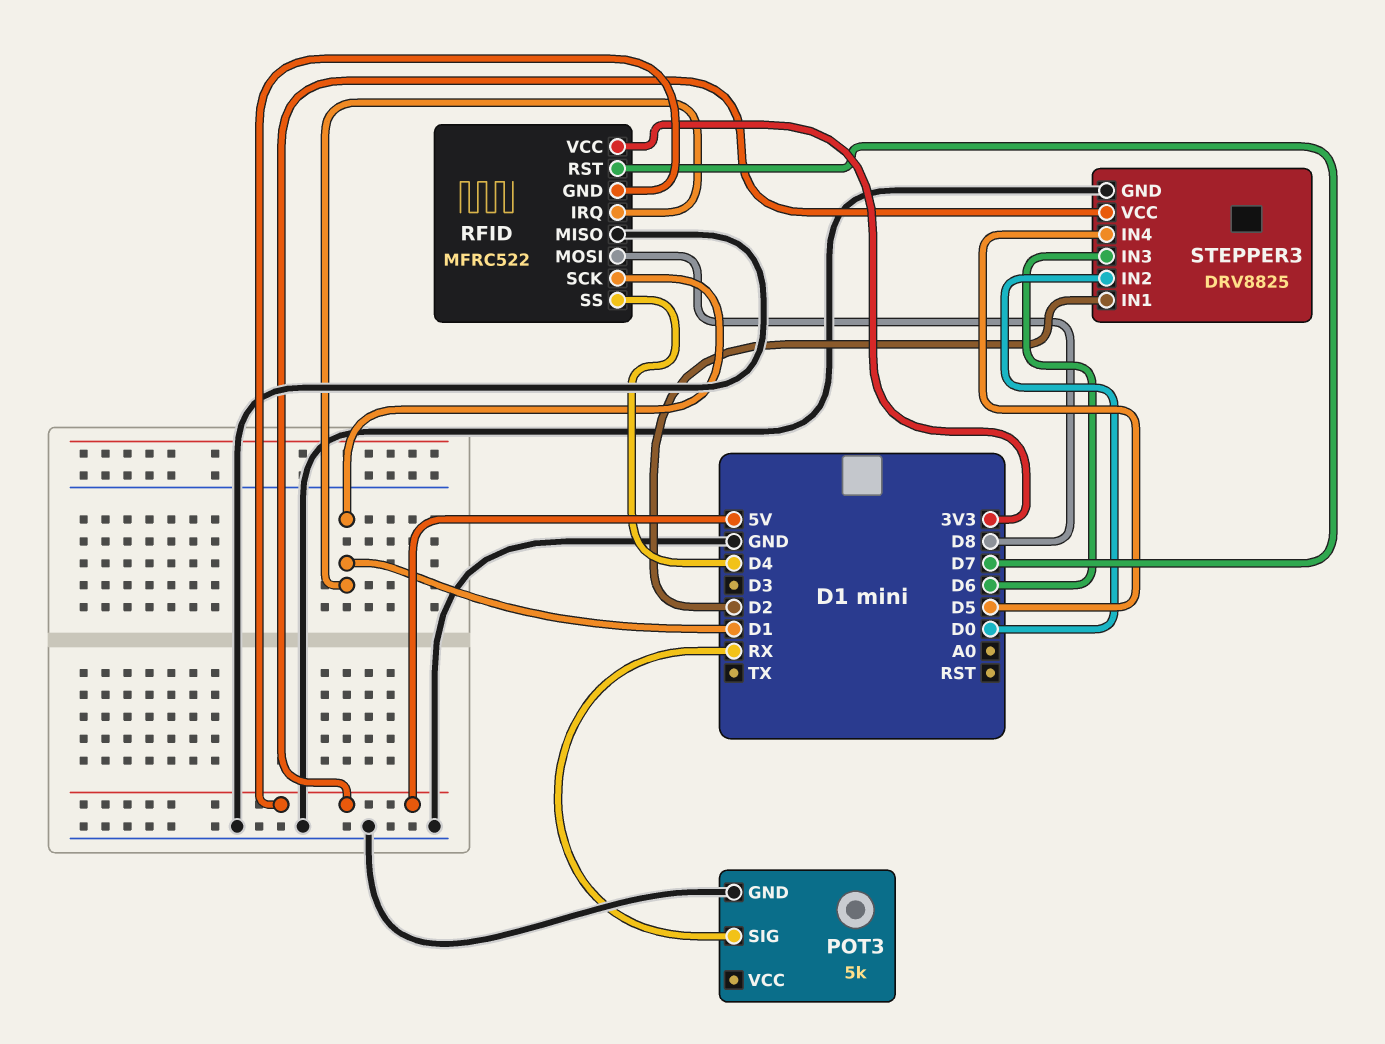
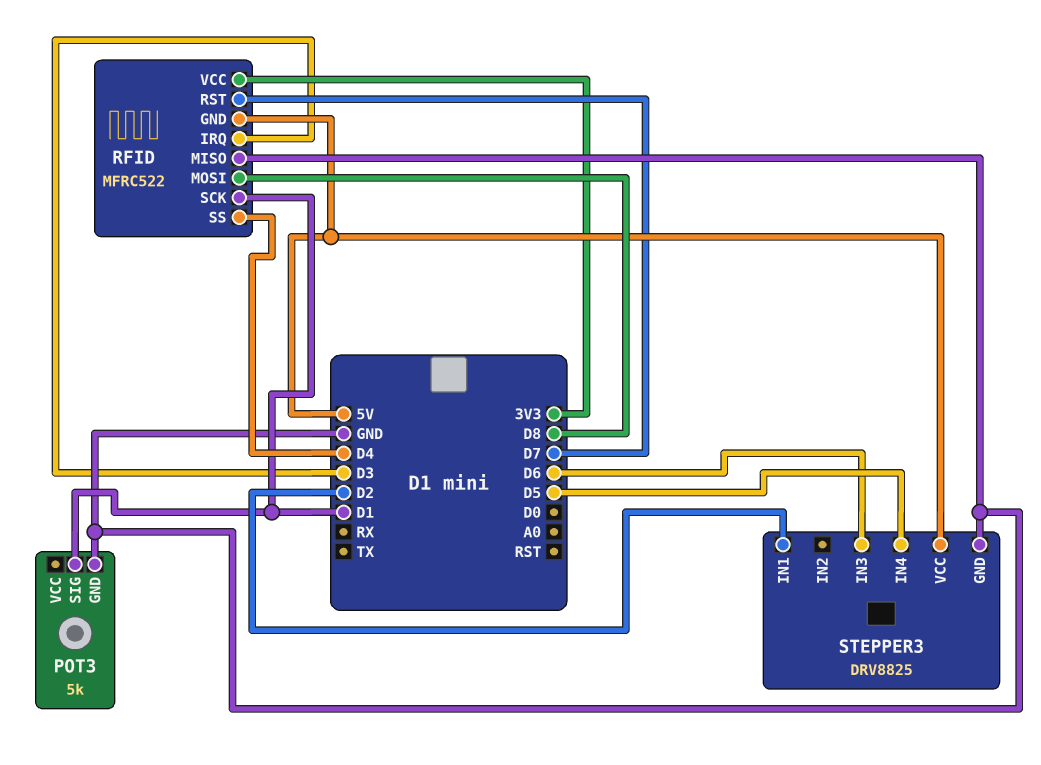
POT3 pin SIG: RX -> D1
RFID pin IRQ: D1 -> D3
STEPPER3 pin IN2: D0 -> none

